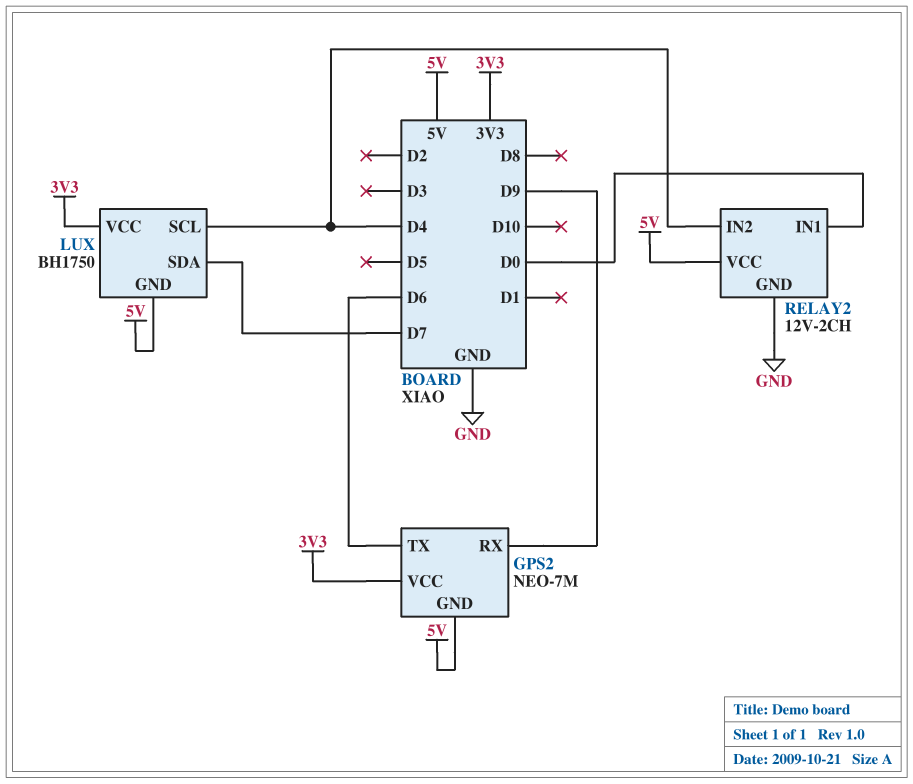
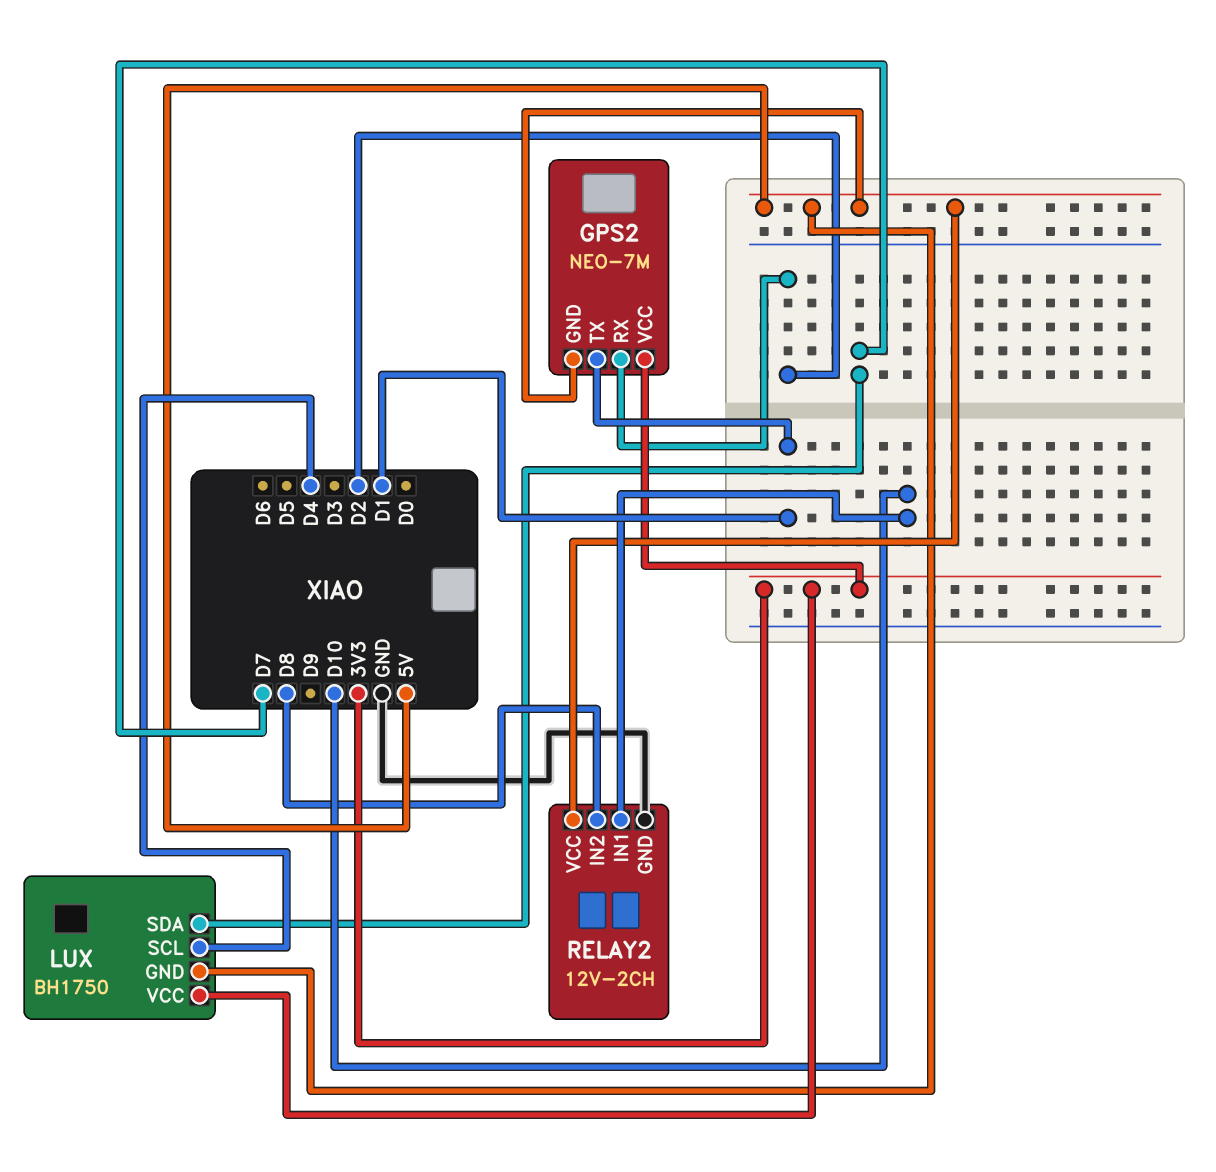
GPS2 pin RX: D9 -> D2
GPS2 pin TX: D6 -> D1
RELAY2 pin IN1: D0 -> D10
RELAY2 pin IN2: D4 -> D8

